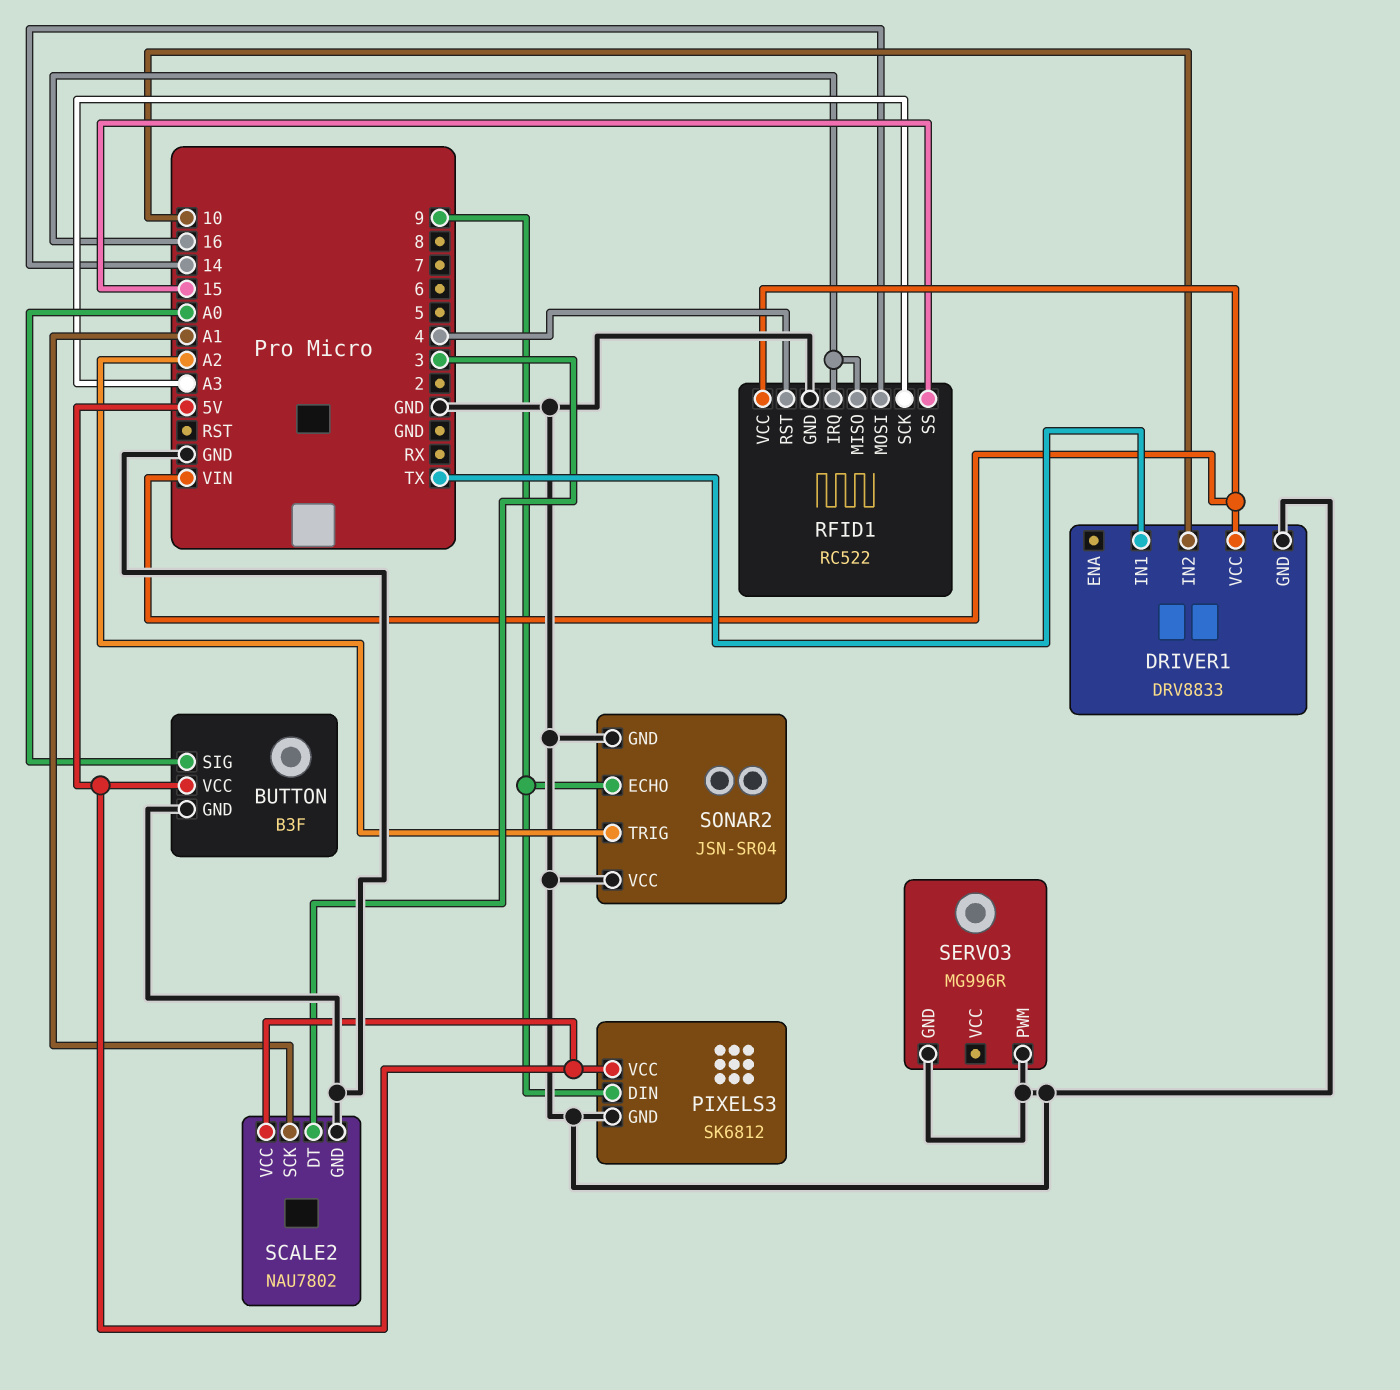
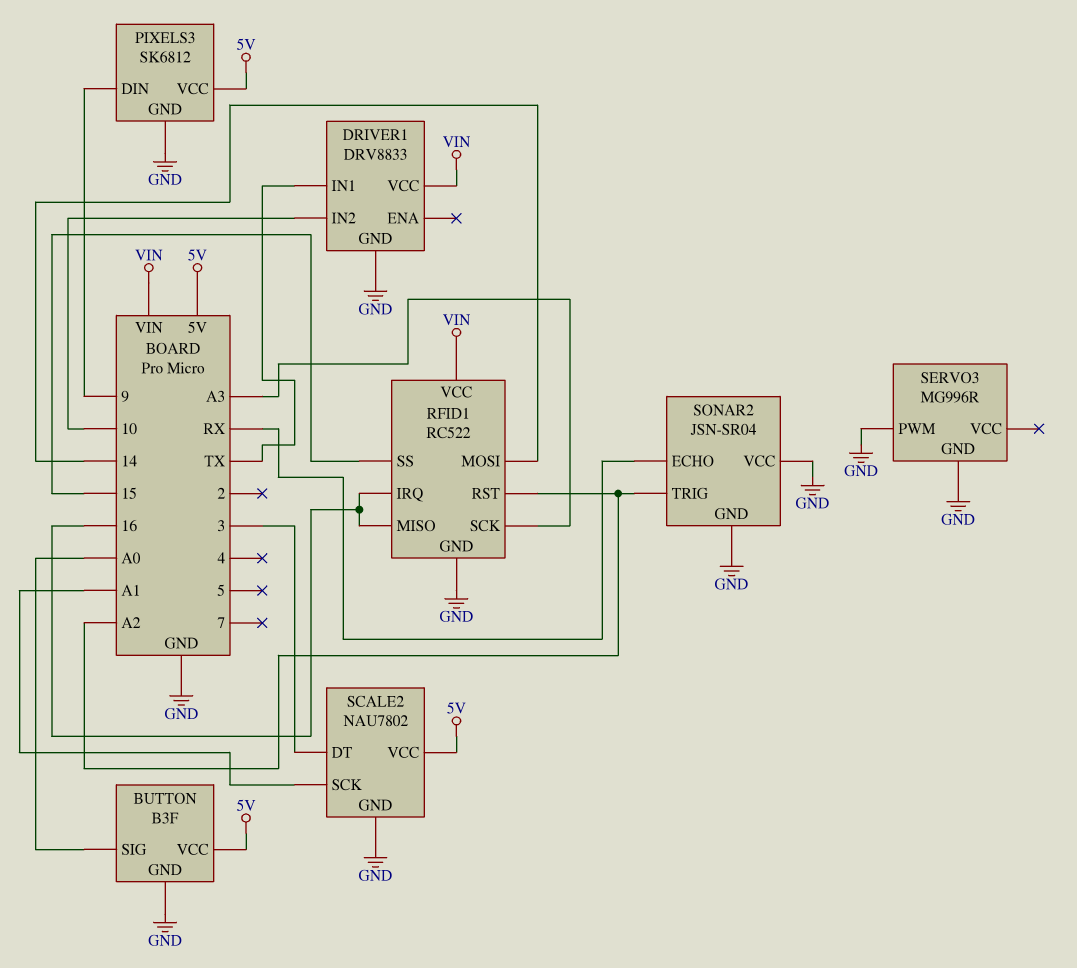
RFID1 pin RST: 4 -> A2
SONAR2 pin ECHO: 9 -> RX

